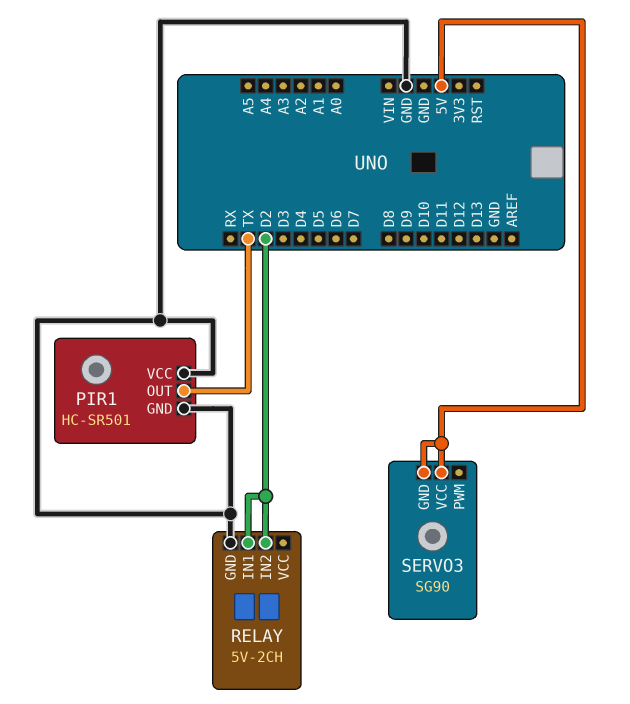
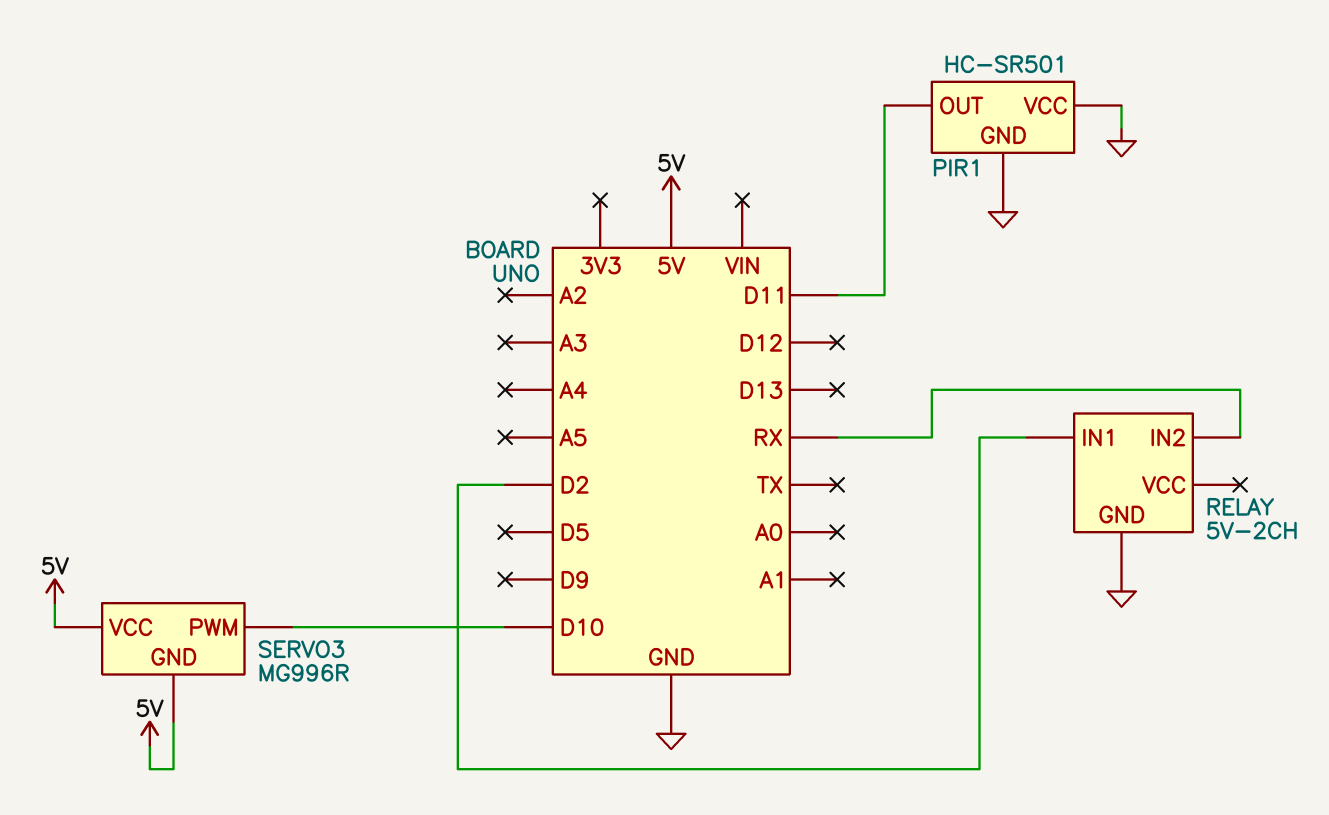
PIR1 pin OUT: TX -> D11
RELAY pin IN2: D2 -> RX
SERVO3: SG90 -> MG996R
SERVO3 pin PWM: none -> D10

